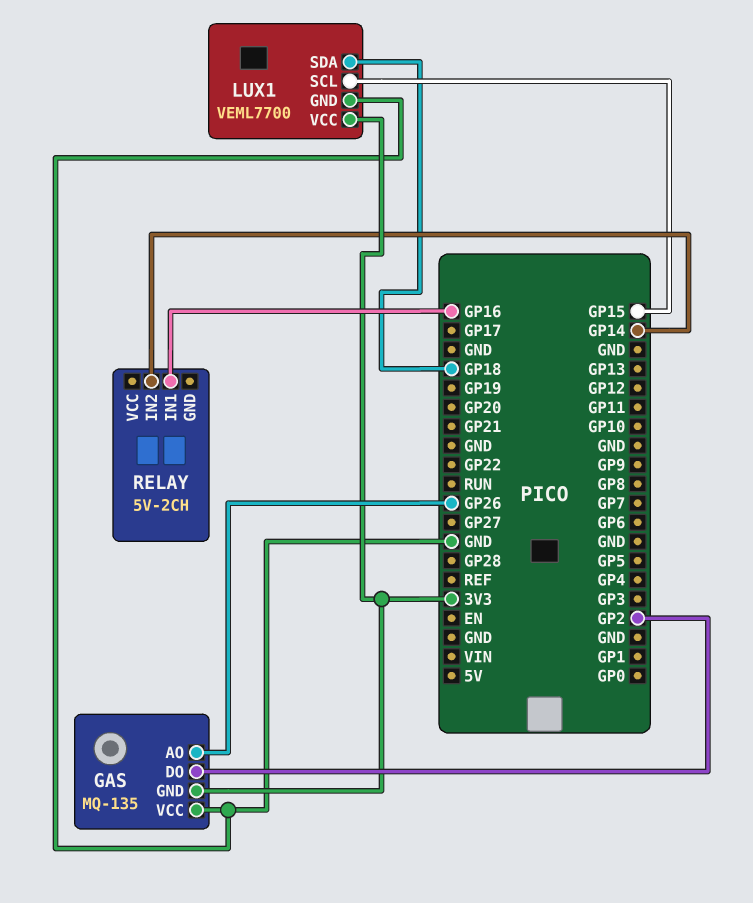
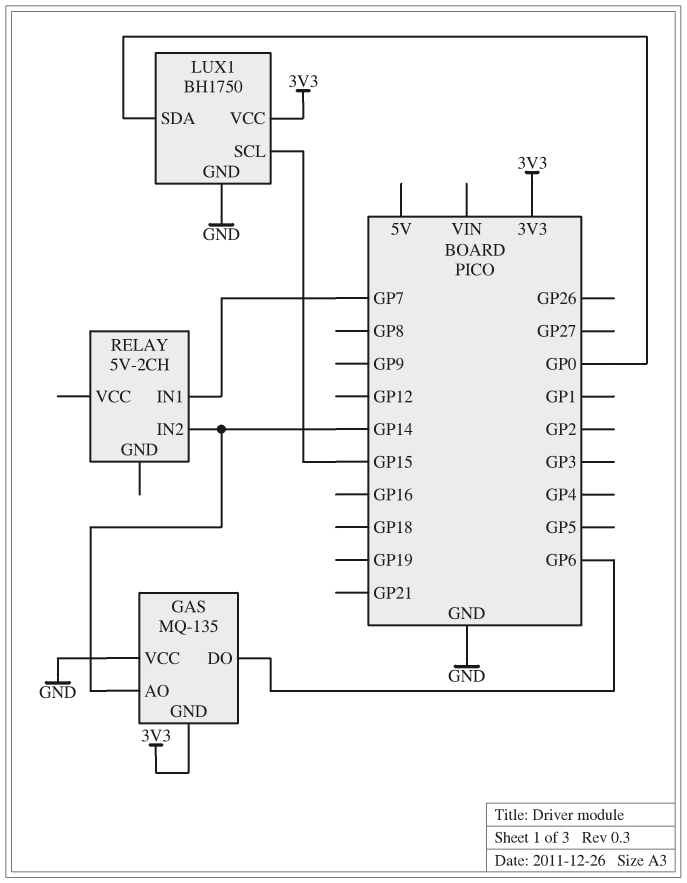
GAS pin AO: GP26 -> GP14
GAS pin DO: GP2 -> GP6
LUX1: VEML7700 -> BH1750
LUX1 pin SDA: GP18 -> GP0
RELAY pin IN1: GP16 -> GP7

